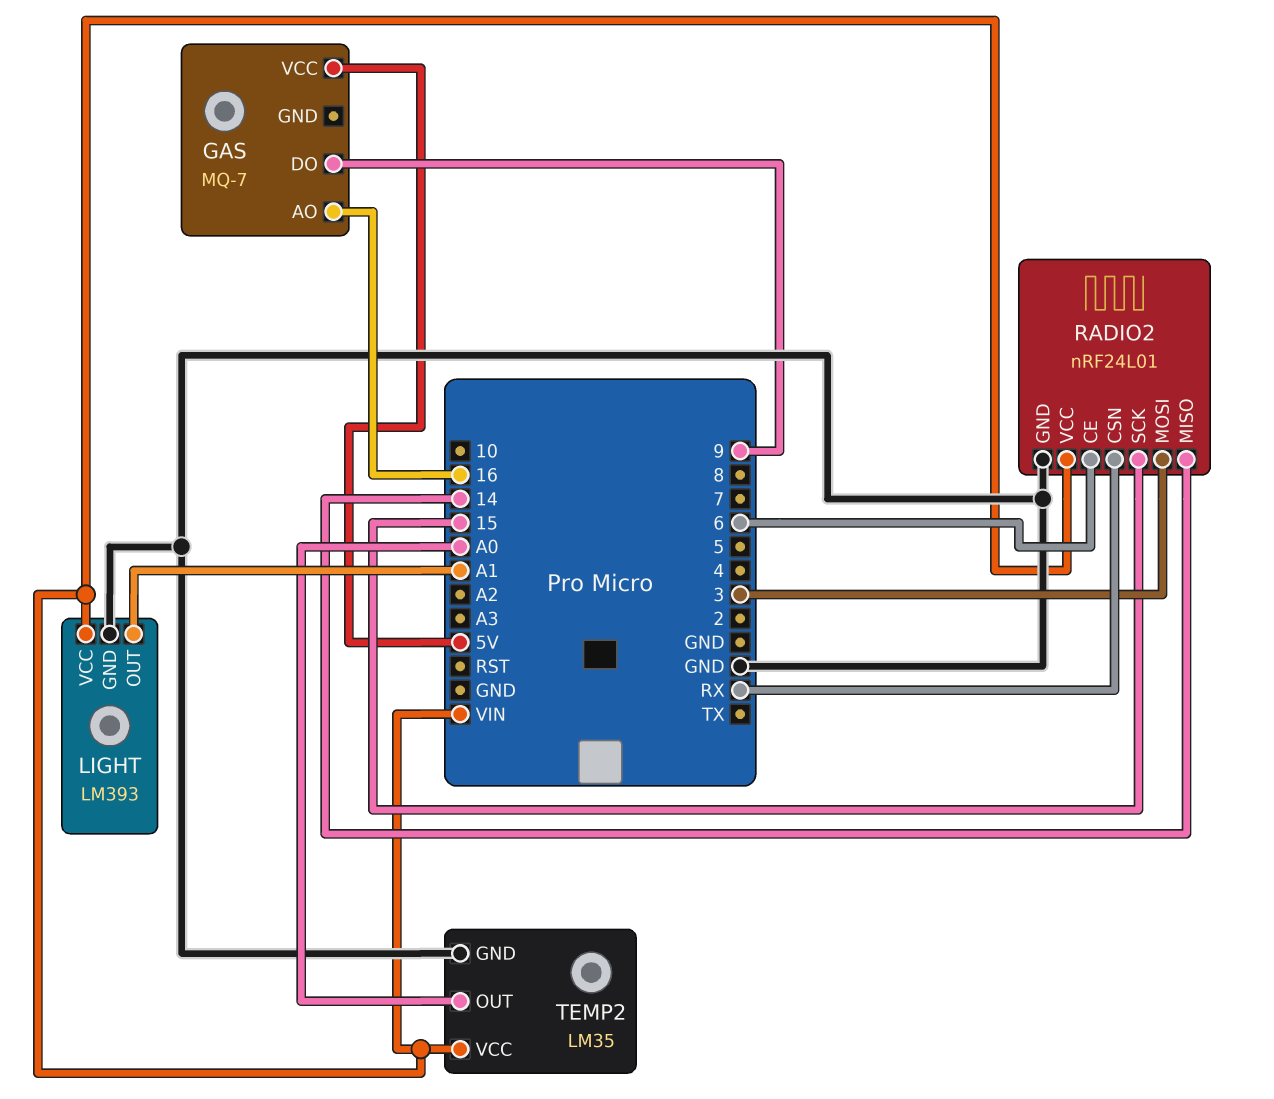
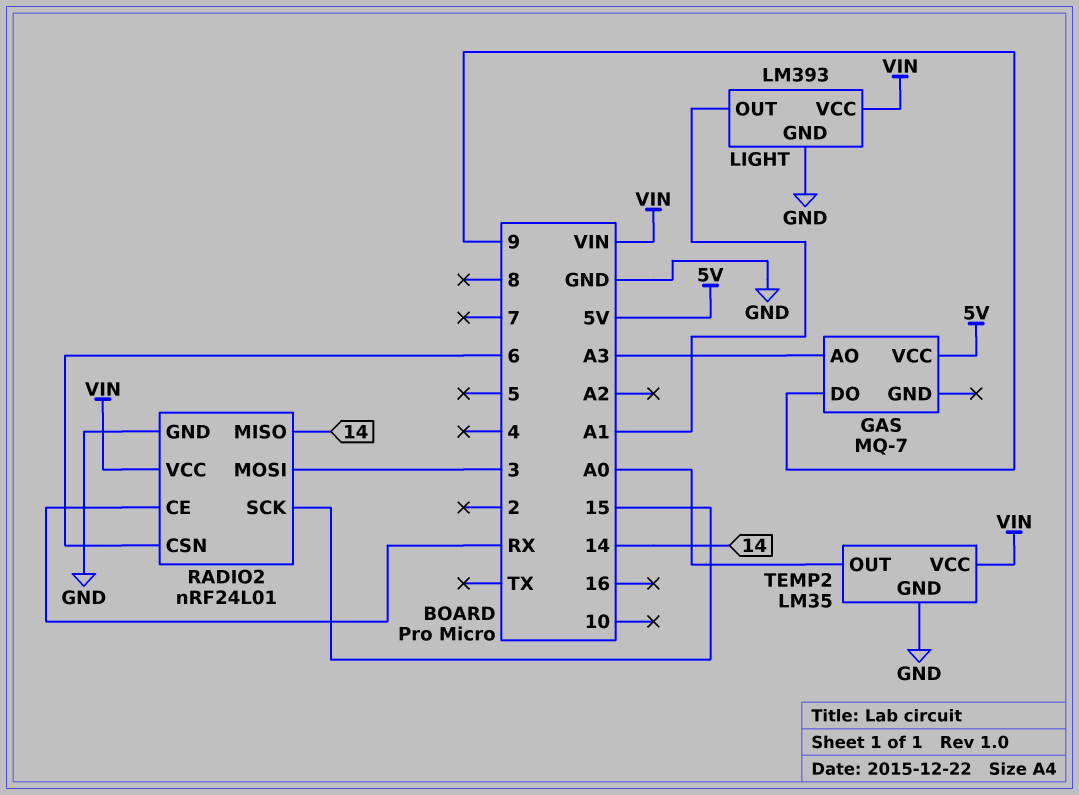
GAS pin AO: 16 -> A3
RADIO2 pin CE: 6 -> RX
RADIO2 pin CSN: RX -> 6

